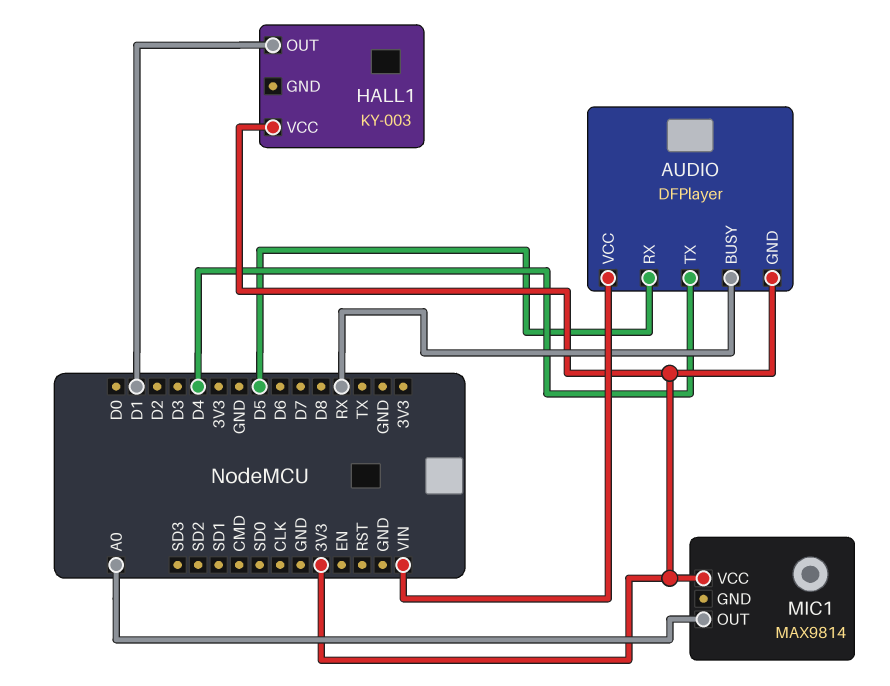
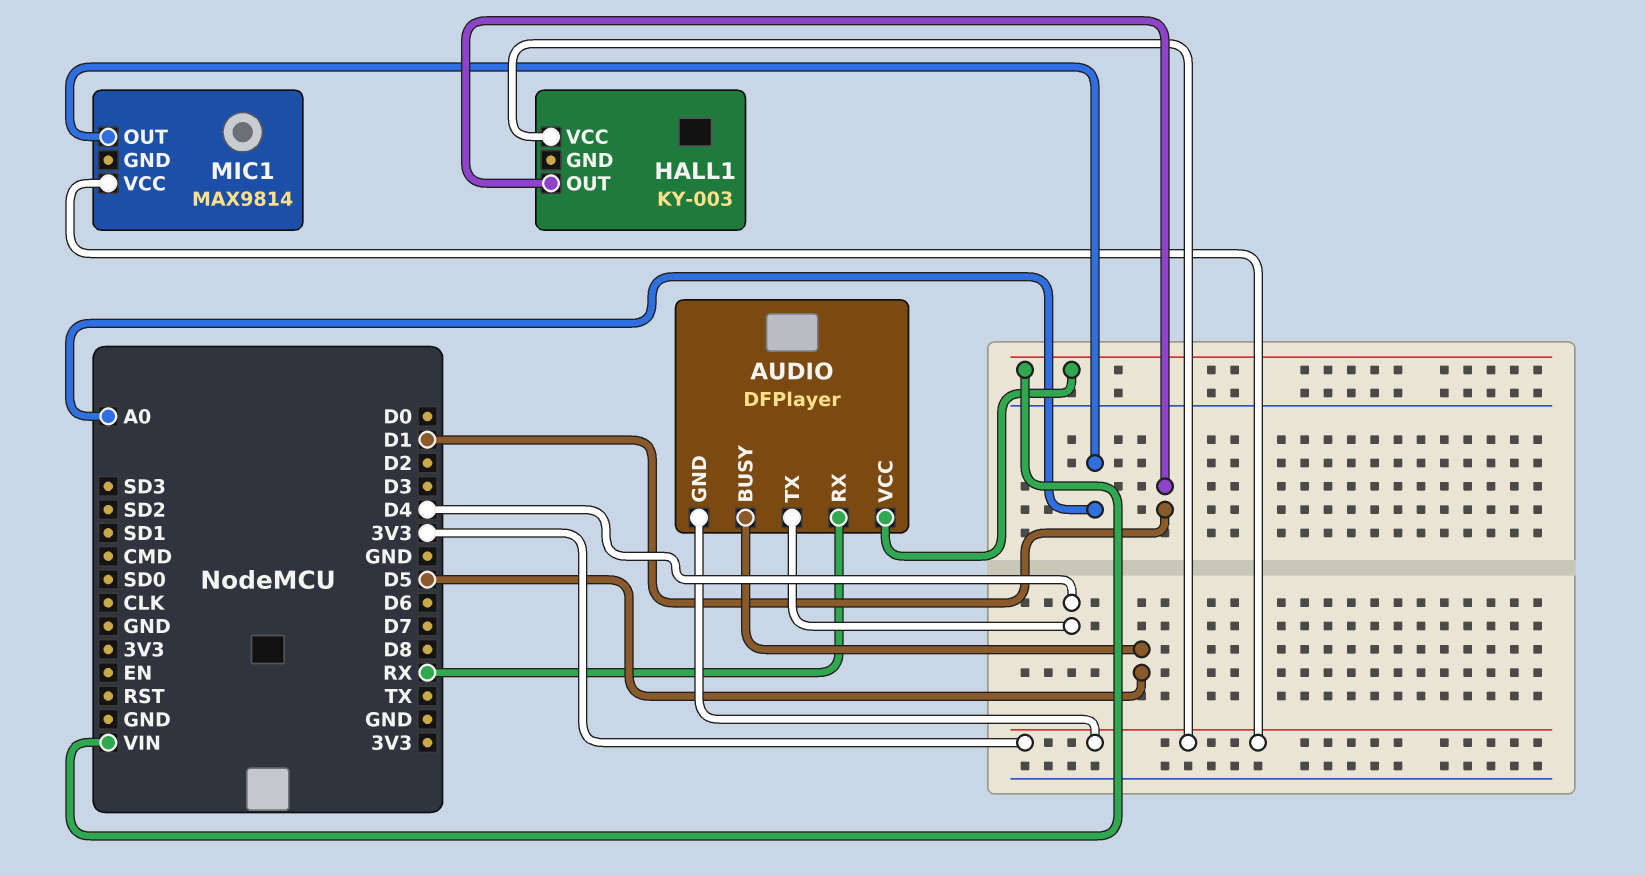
AUDIO pin BUSY: RX -> D5
AUDIO pin RX: D5 -> RX

